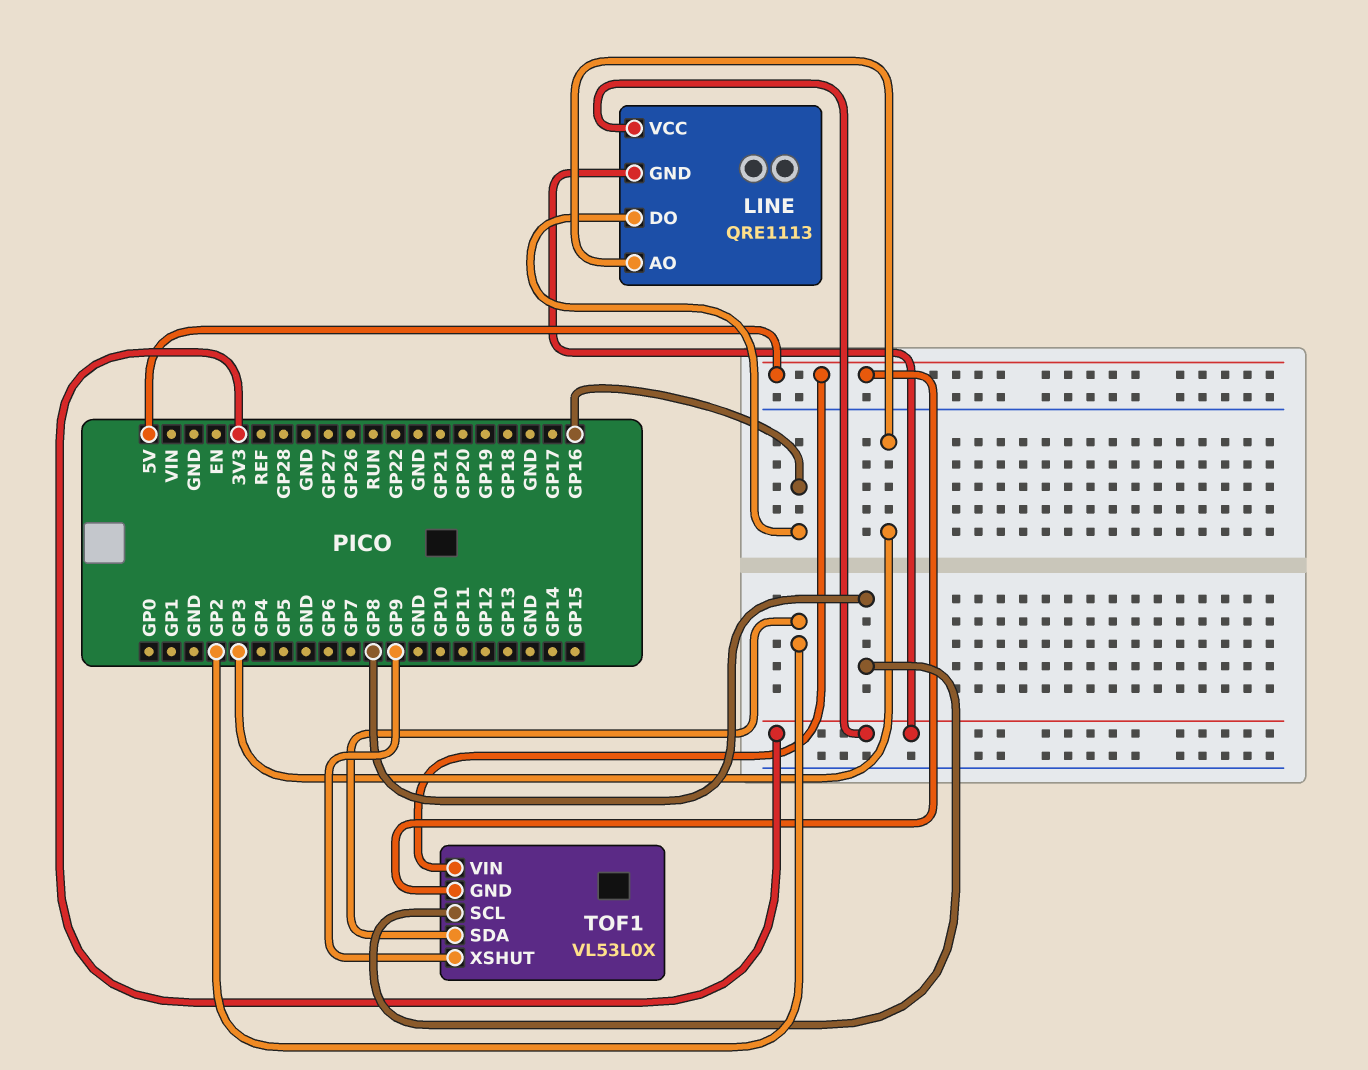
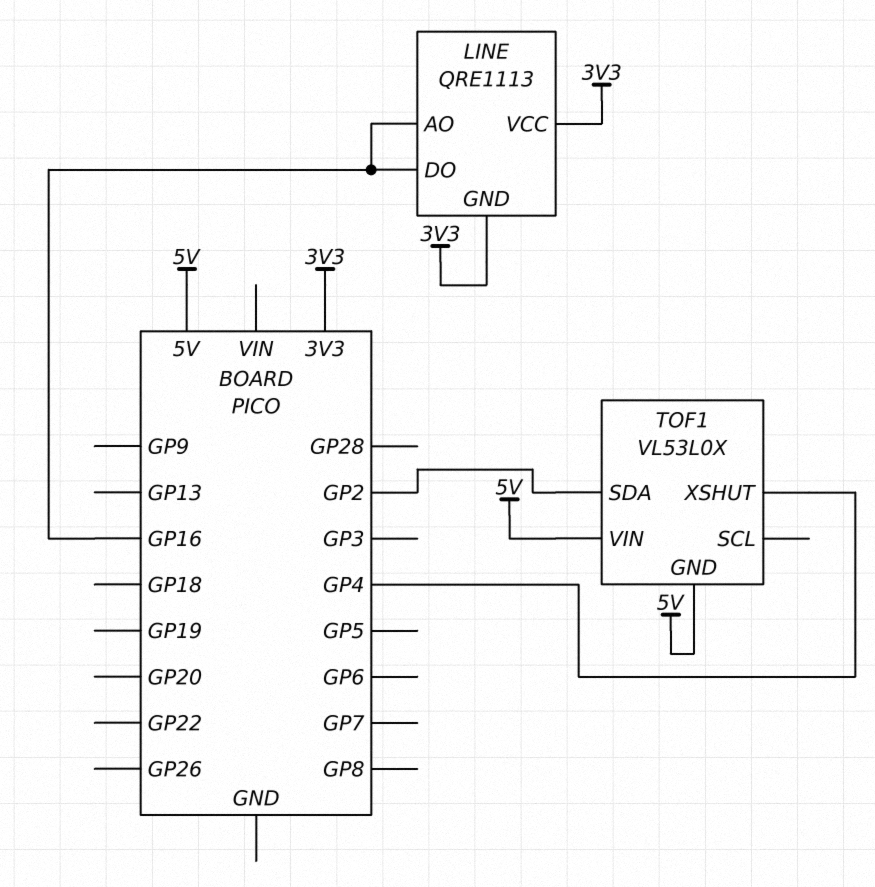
LINE pin AO: GP3 -> GP16
TOF1 pin SCL: GP8 -> none
TOF1 pin XSHUT: GP9 -> GP4

